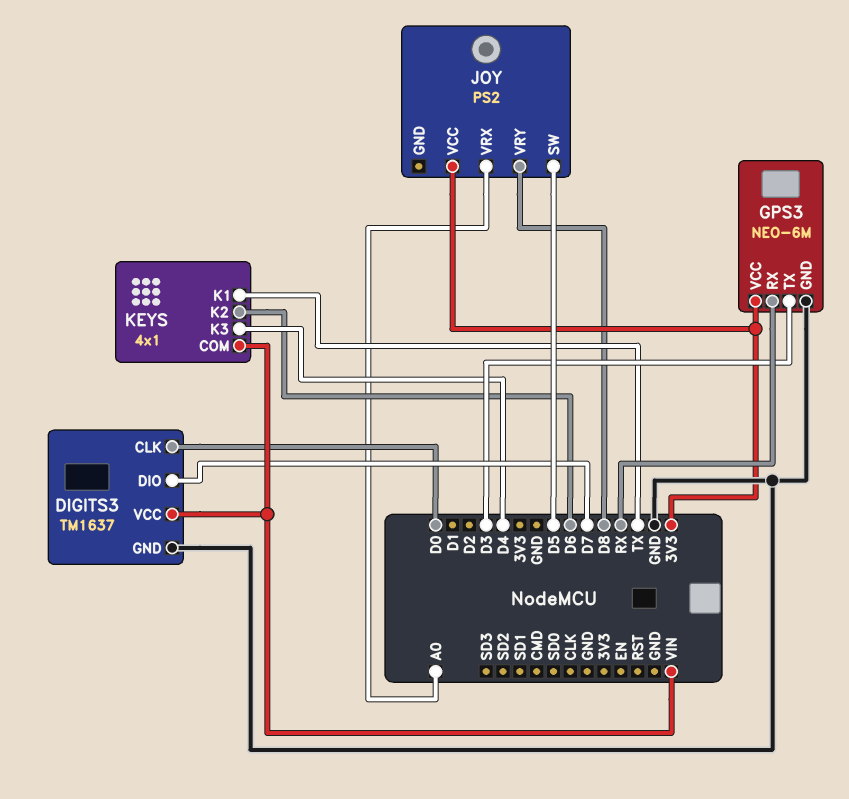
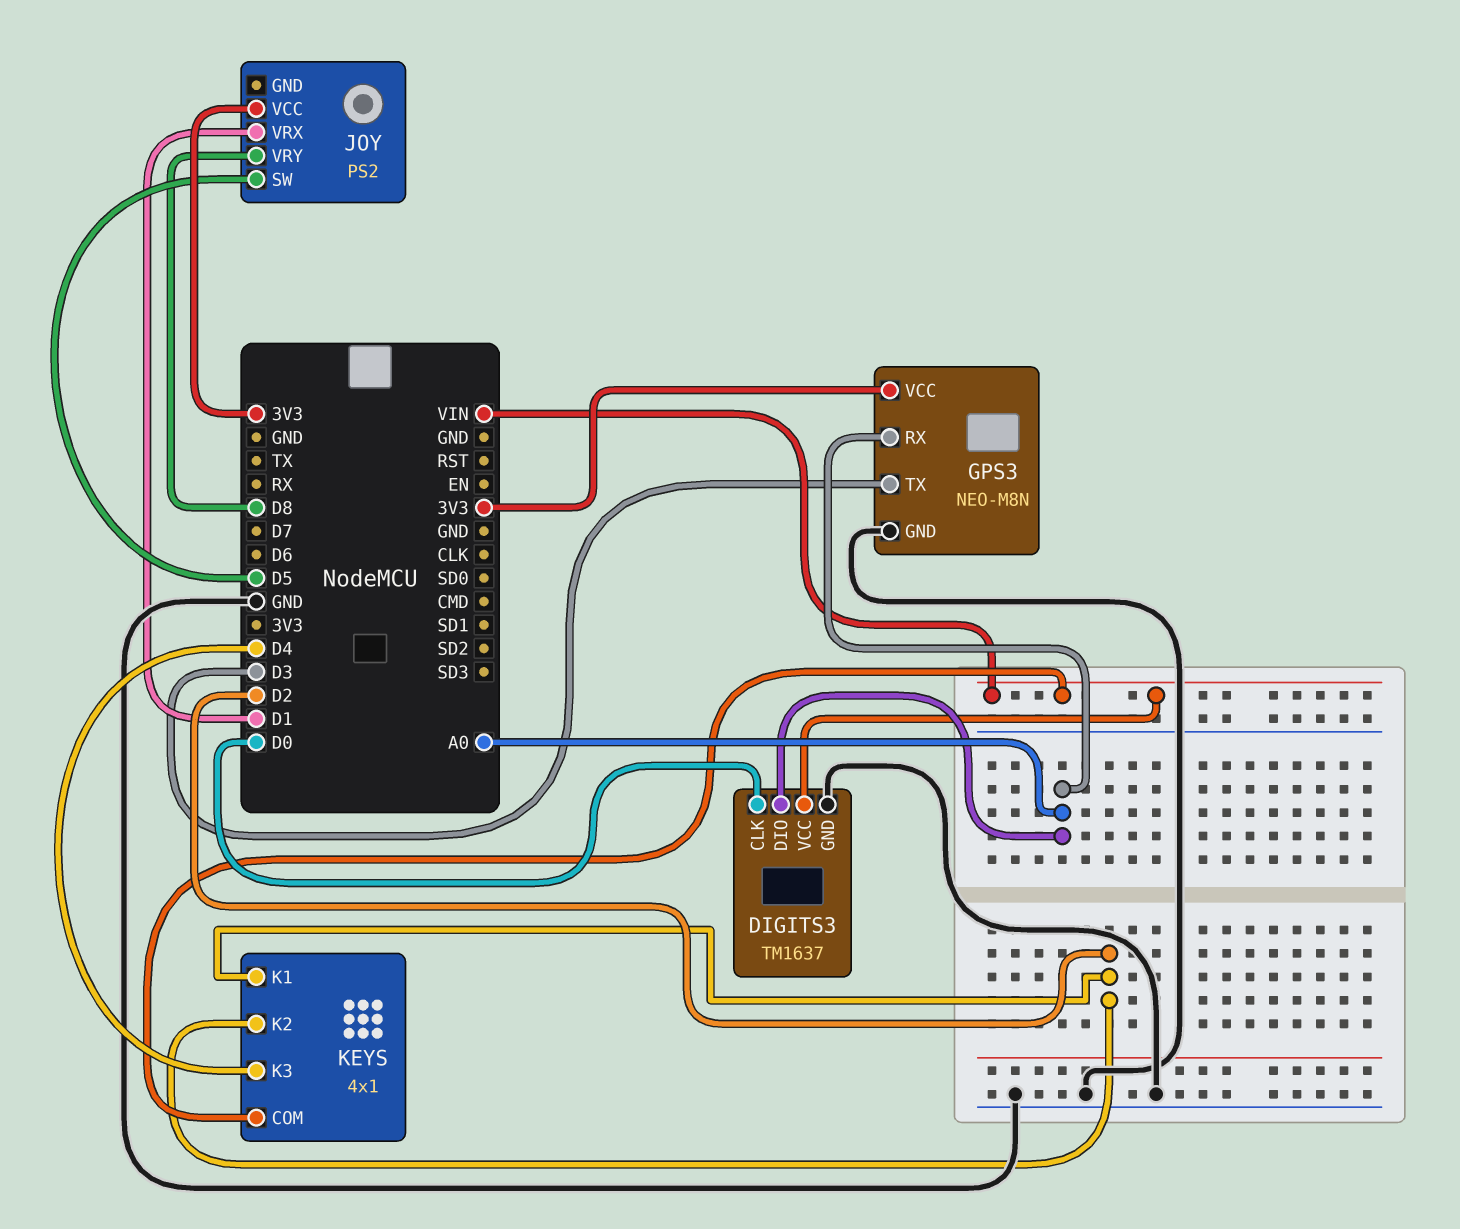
DIGITS3 pin DIO: D7 -> A0
GPS3: NEO-6M -> NEO-M8N
GPS3 pin RX: RX -> A0
JOY pin VRX: A0 -> D1
KEYS pin K1: TX -> D2
KEYS pin K2: D6 -> D2

